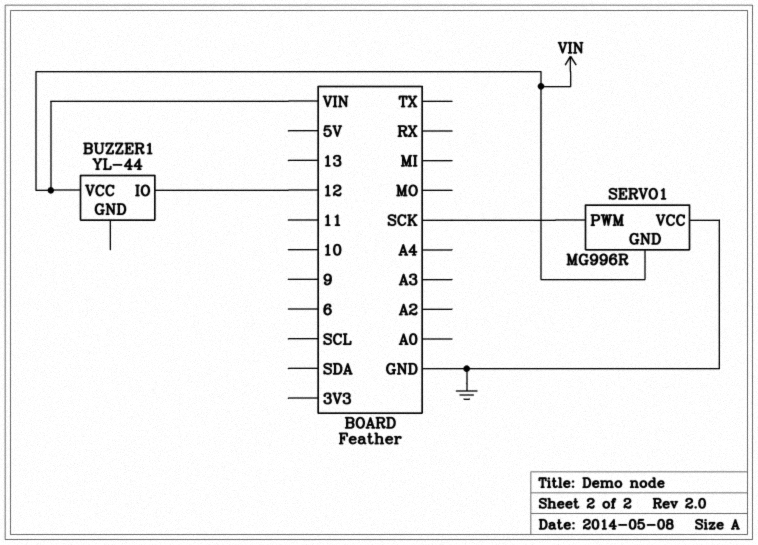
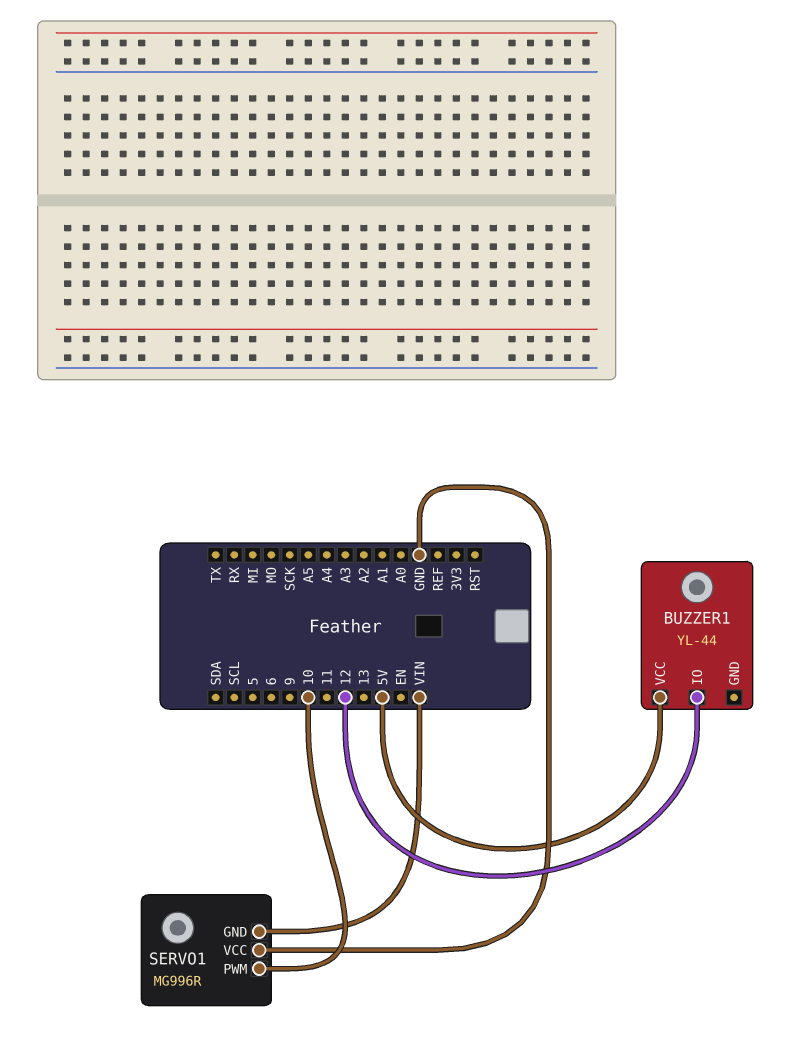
BUZZER1 pin VCC: VIN -> 5V
SERVO1 pin PWM: SCK -> 10

